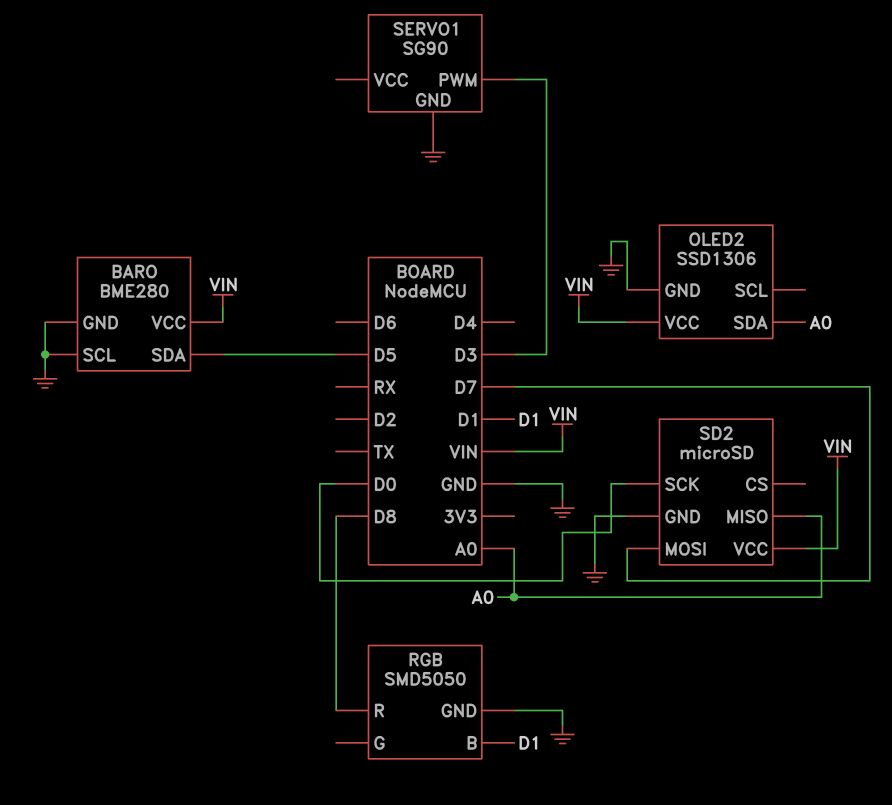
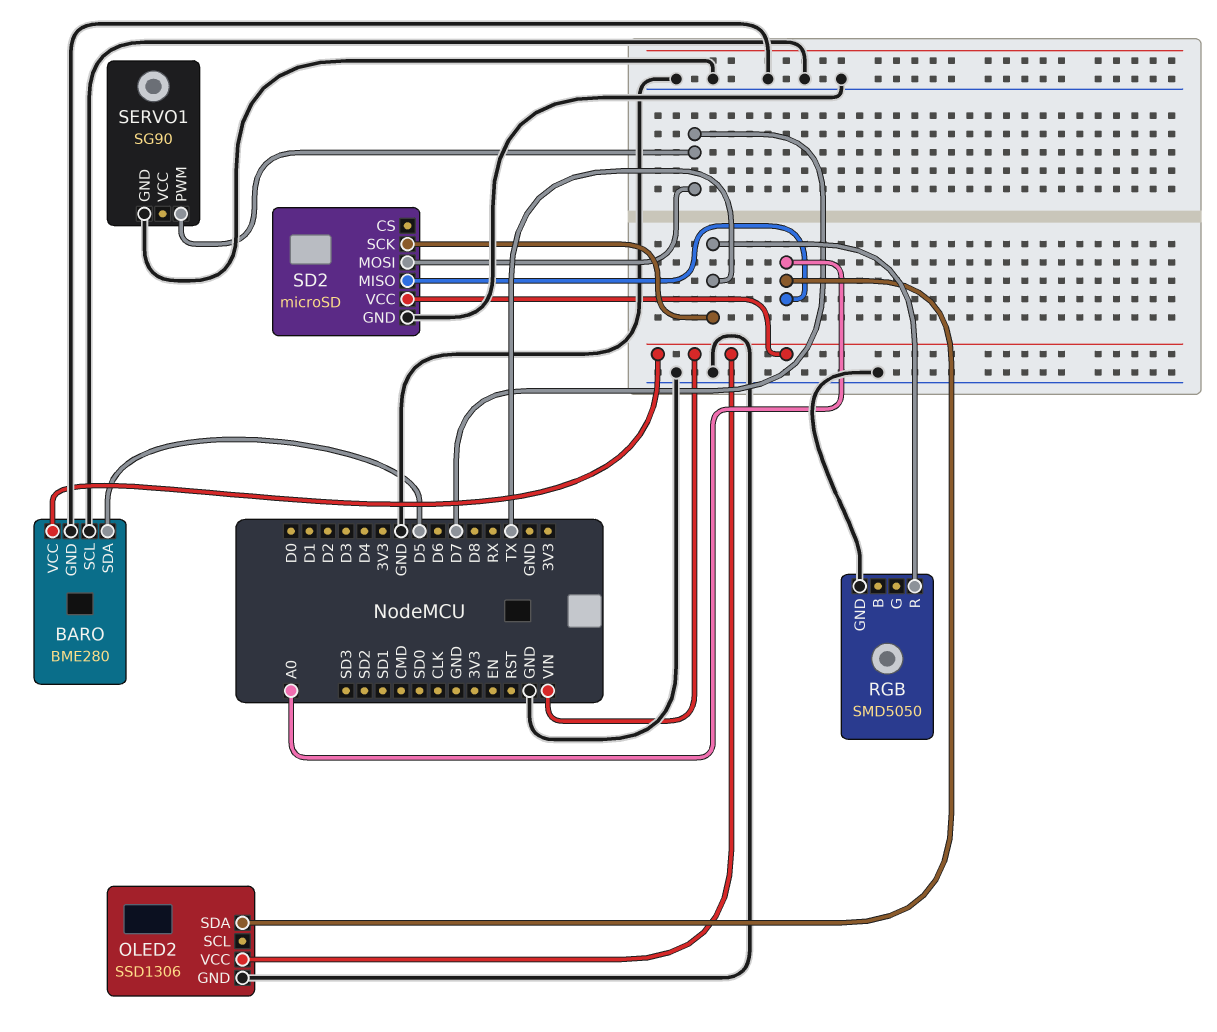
RGB pin B: D1 -> none
RGB pin R: D8 -> TX
SD2 pin SCK: D0 -> TX
SERVO1 pin PWM: D3 -> D7

